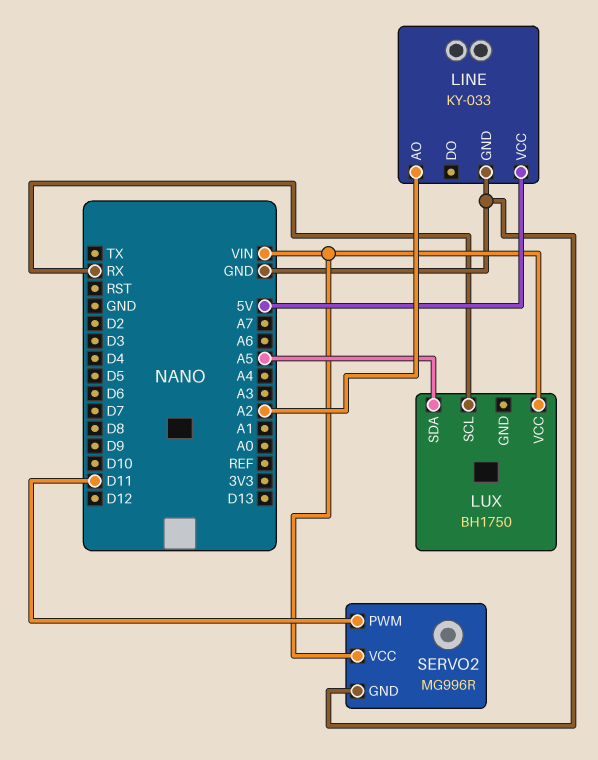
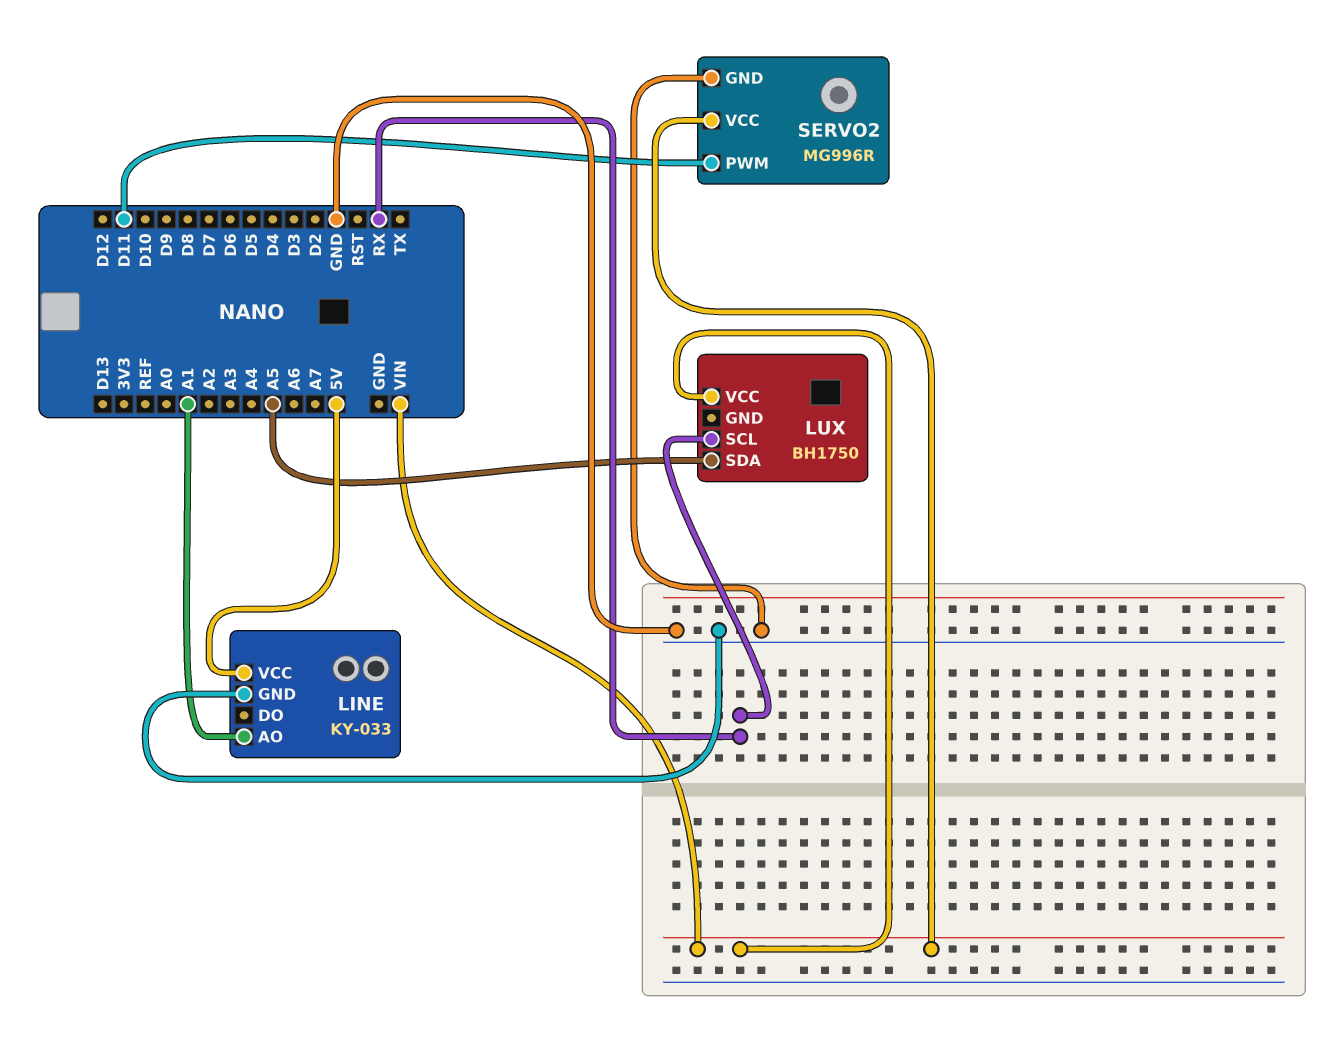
LINE pin AO: A2 -> A1

